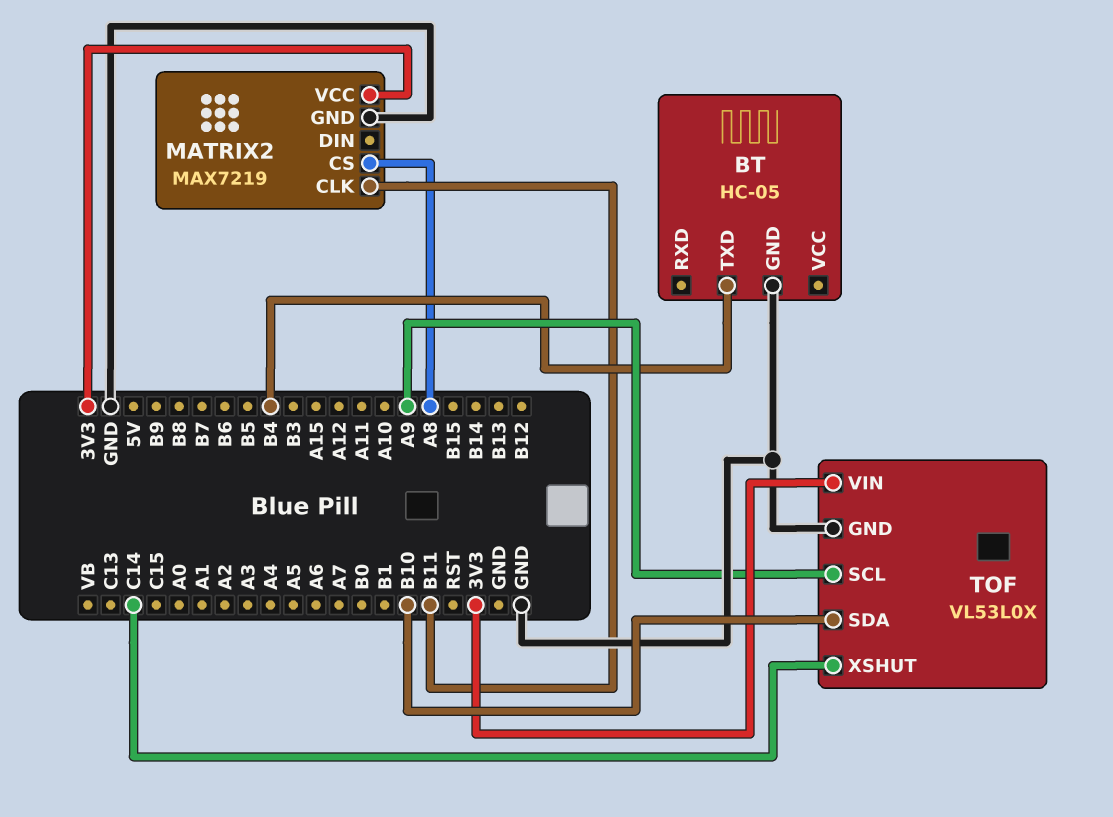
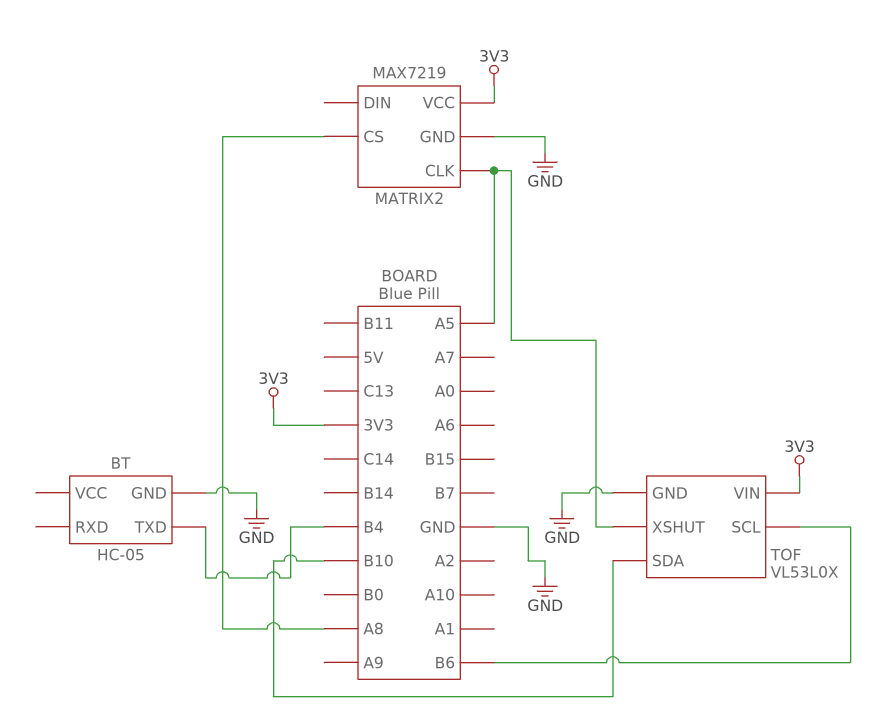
MATRIX2 pin CLK: B11 -> A5
TOF pin SCL: A9 -> B6
TOF pin XSHUT: C14 -> A5

